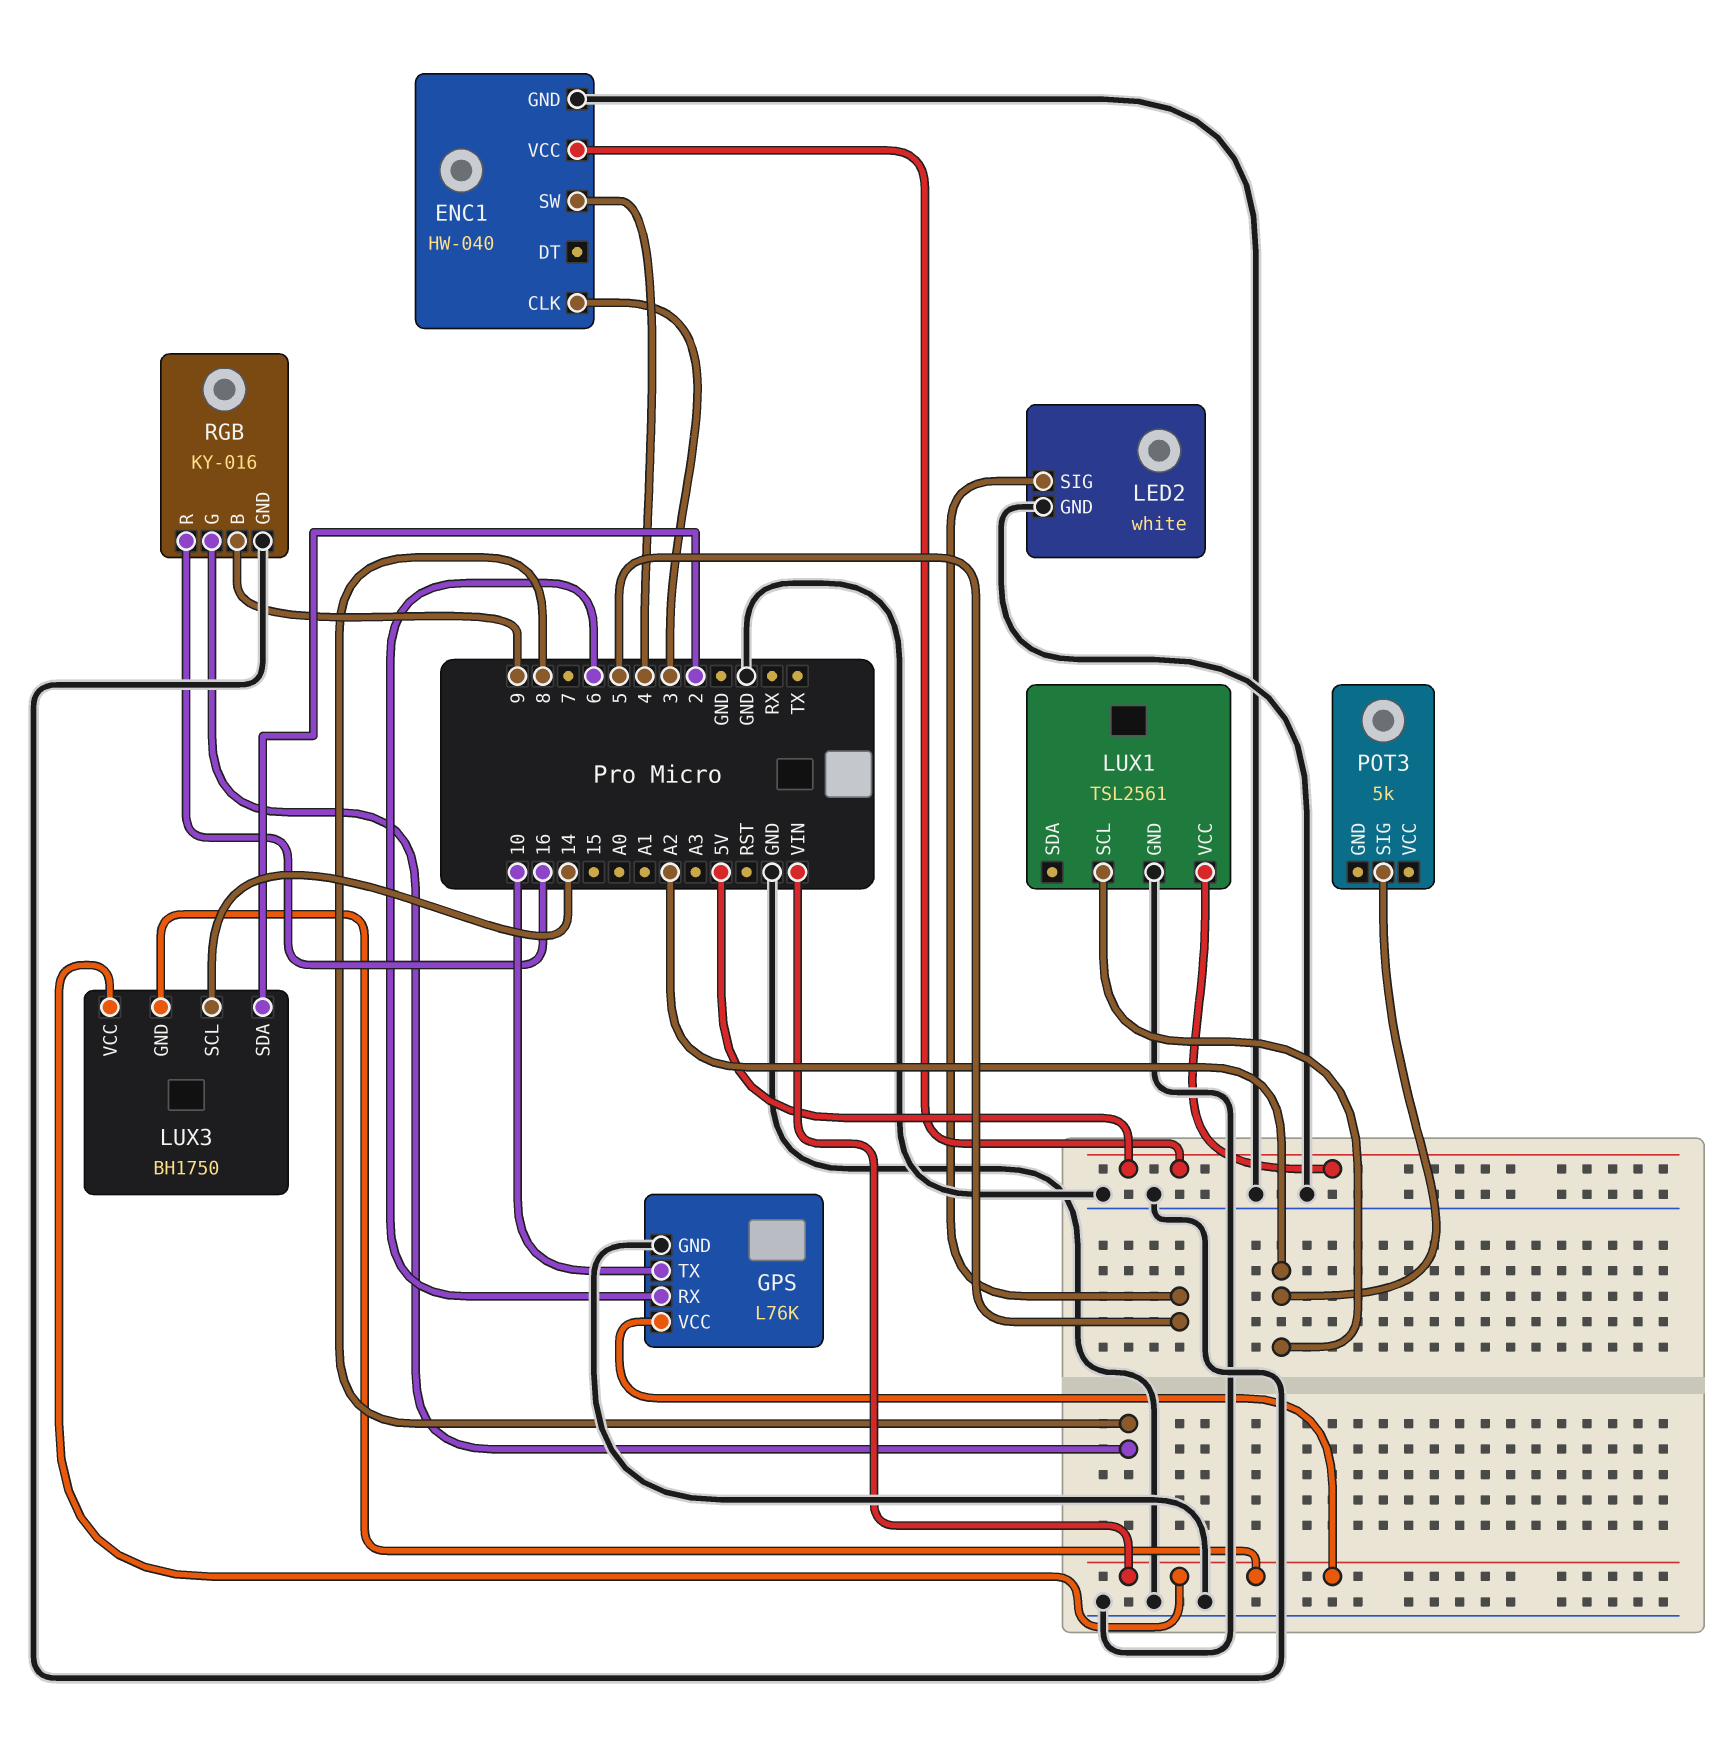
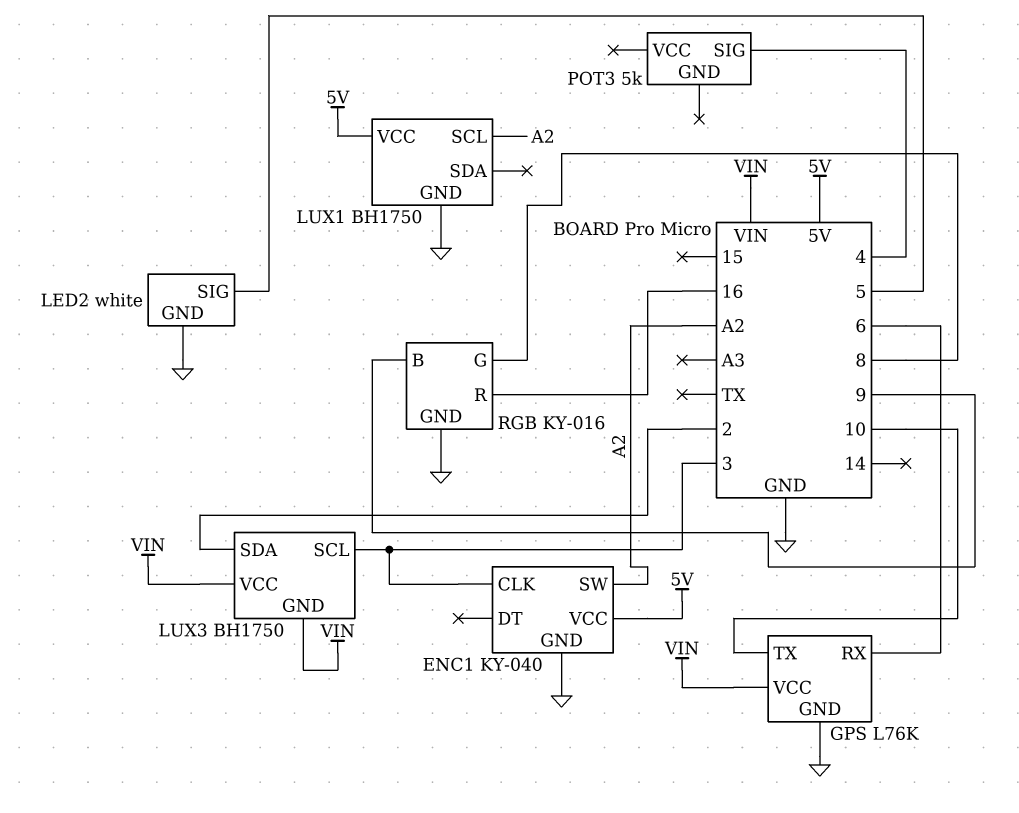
ENC1: HW-040 -> KY-040
ENC1 pin SW: 4 -> A2
LUX1: TSL2561 -> BH1750
LUX3 pin SCL: 14 -> 3
POT3 pin SIG: A2 -> 4

